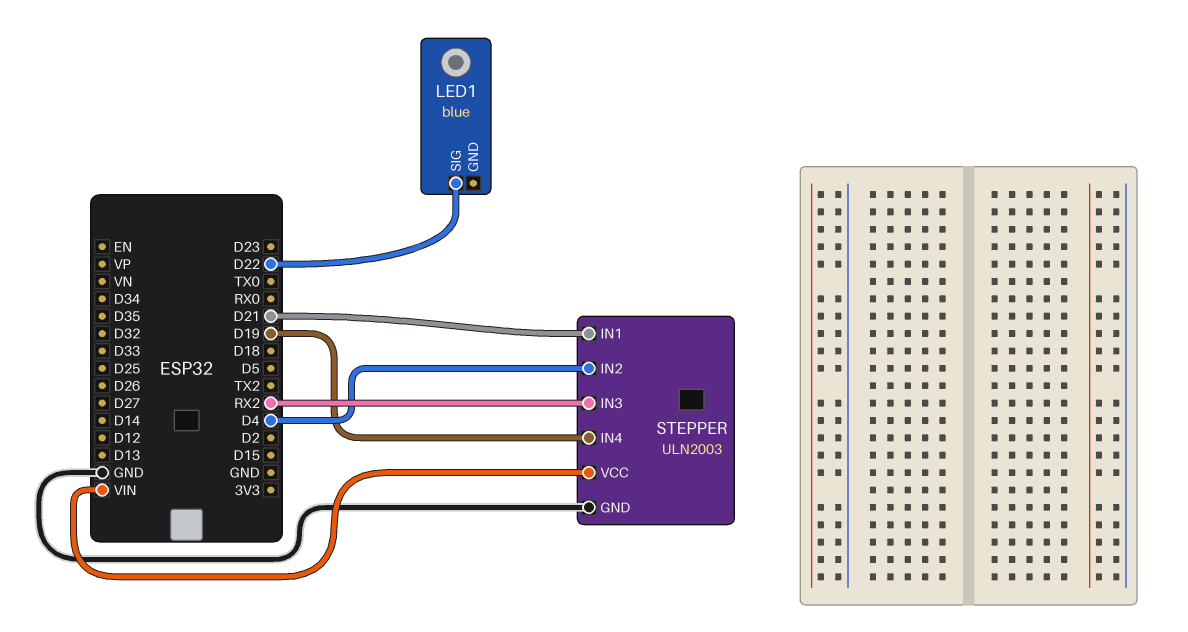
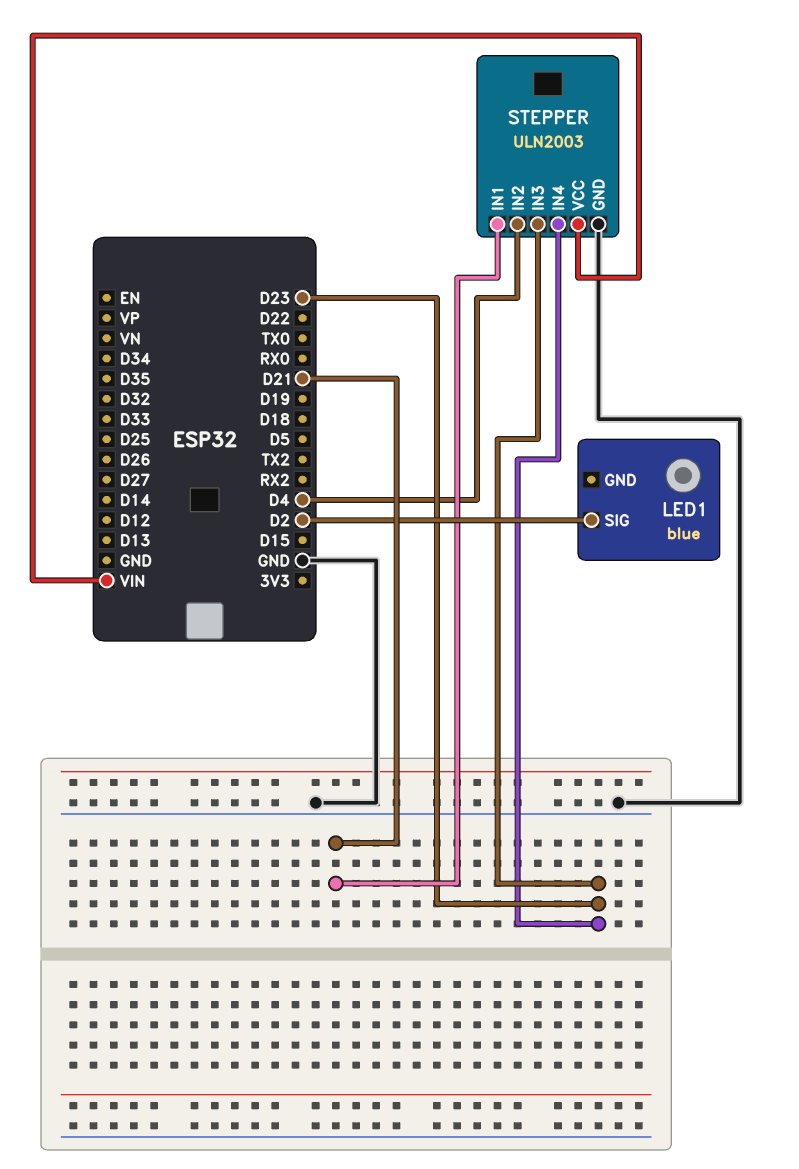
LED1 pin SIG: D22 -> D2
STEPPER pin IN3: RX2 -> D23
STEPPER pin IN4: D19 -> D23

